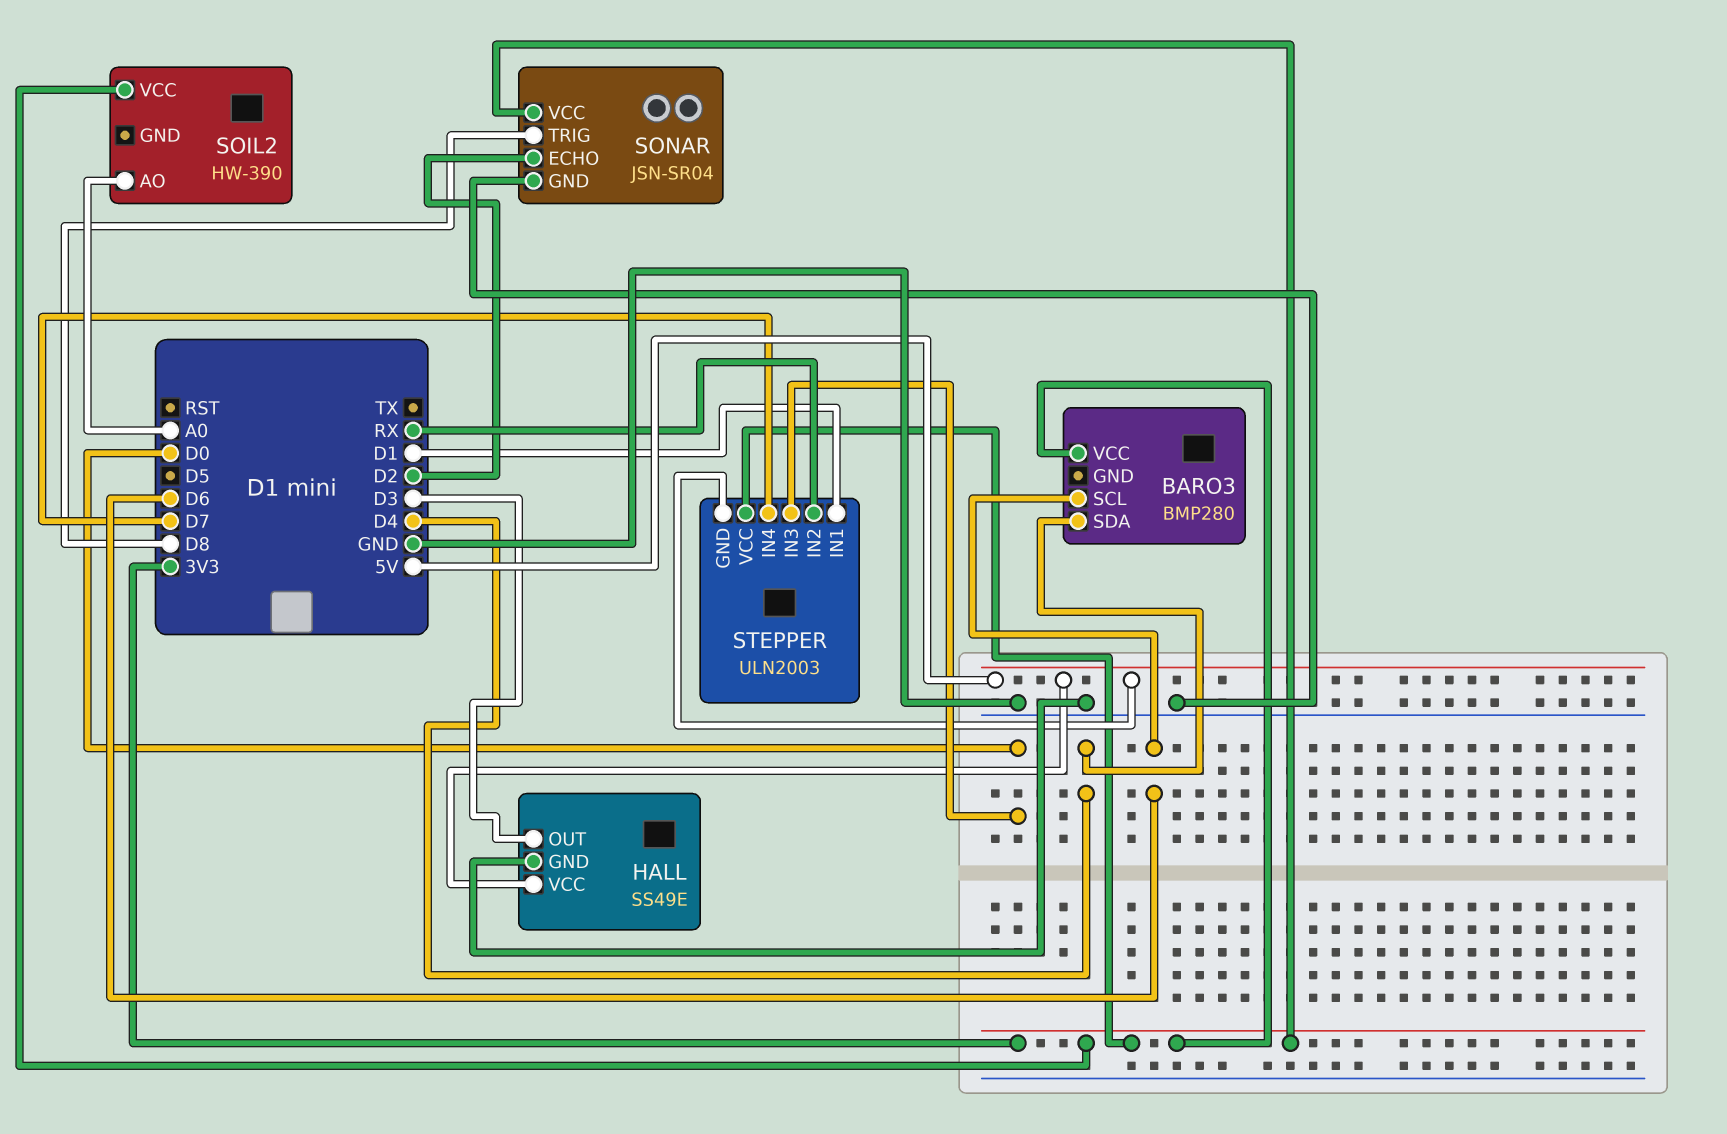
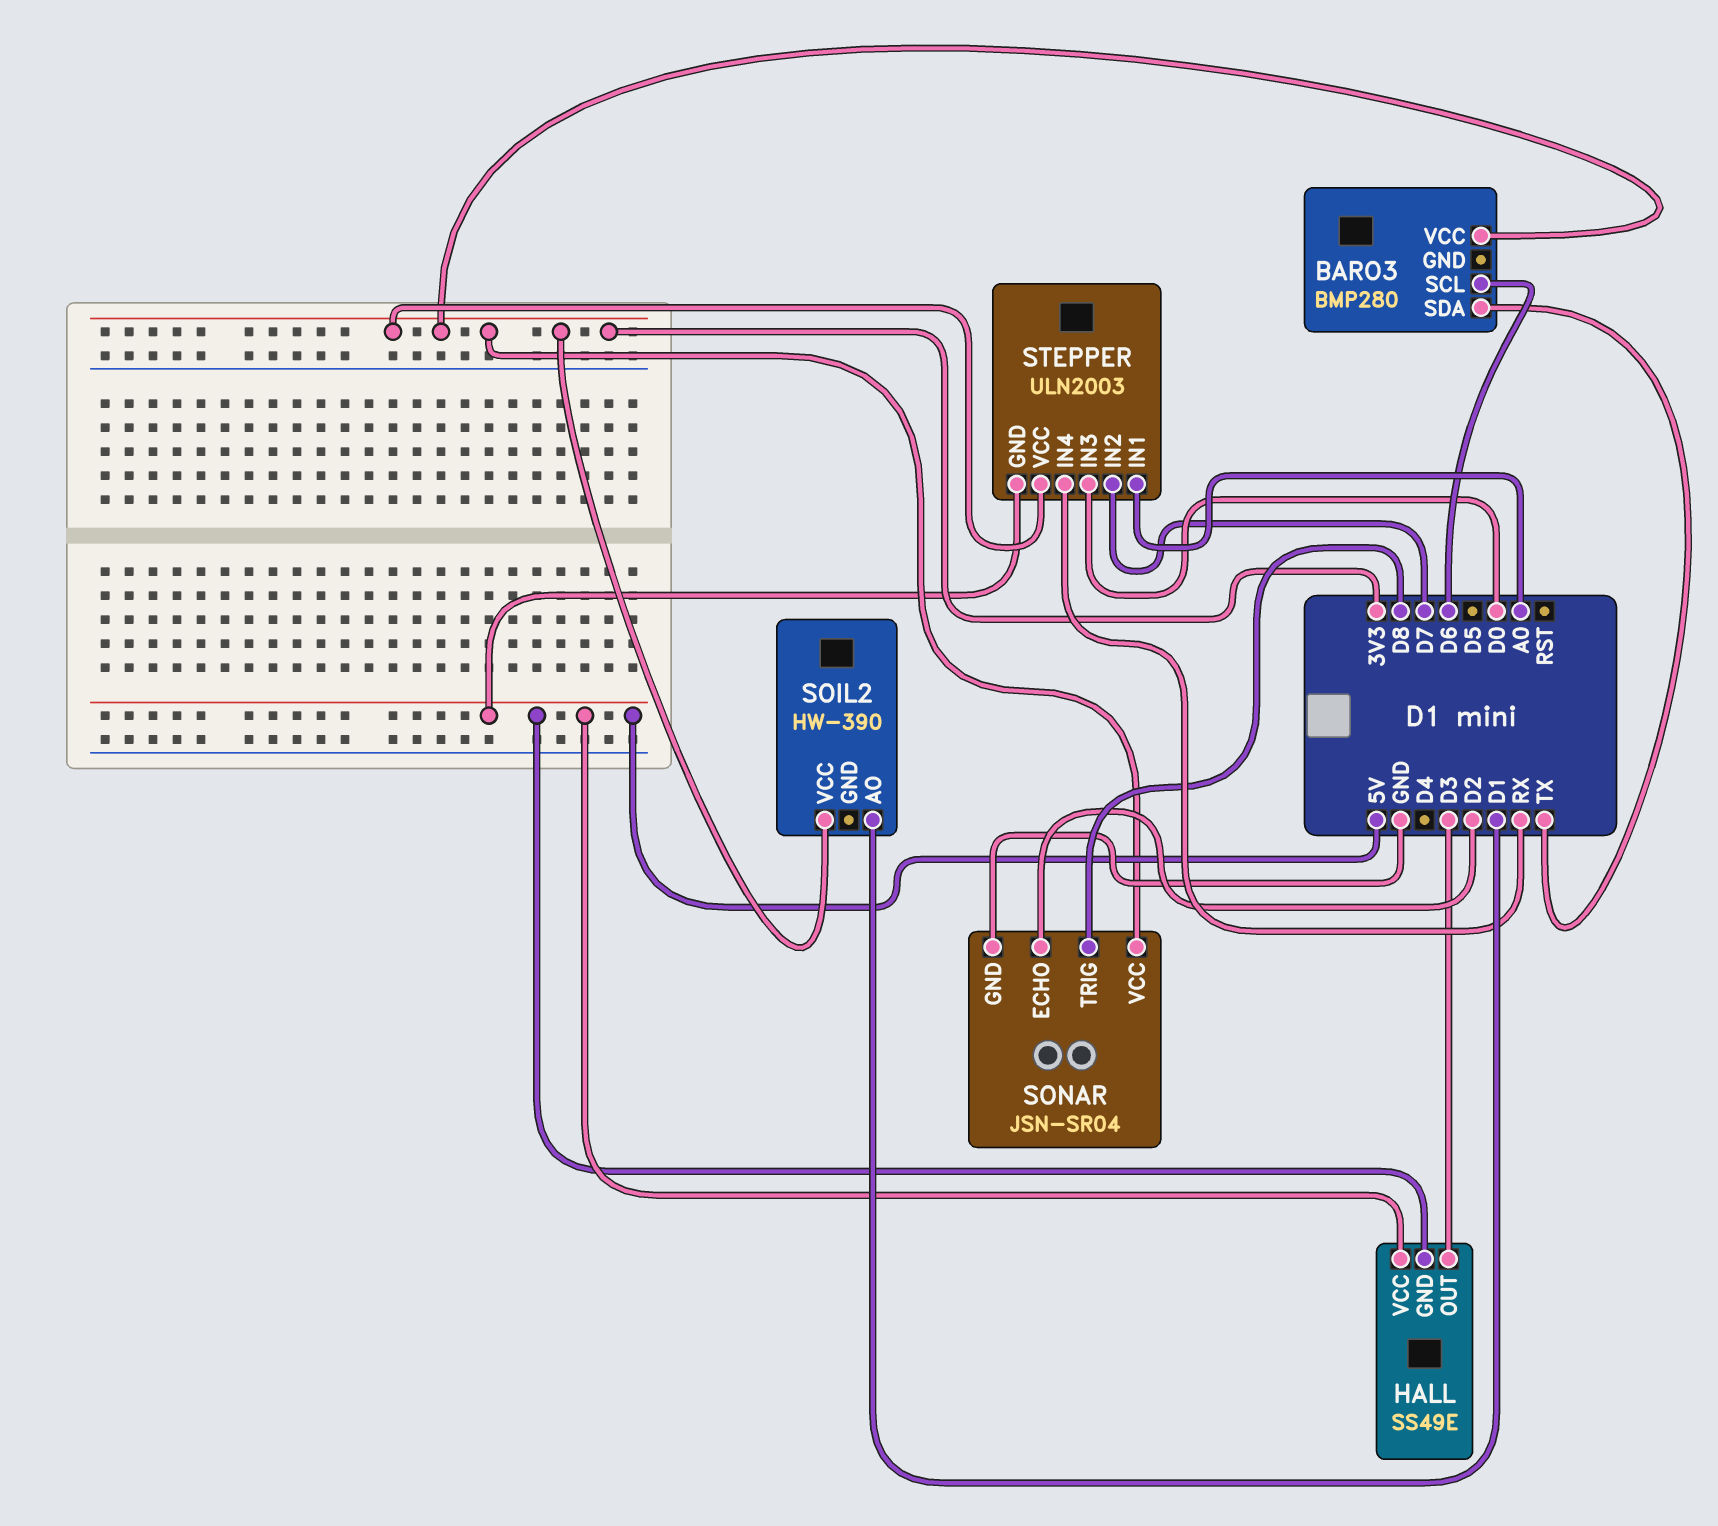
BARO3 pin SDA: D4 -> TX
HALL pin GND: GND -> 5V
SOIL2 pin AO: A0 -> D1
STEPPER pin IN1: D1 -> A0
STEPPER pin IN2: RX -> D7
STEPPER pin IN4: D7 -> RX

